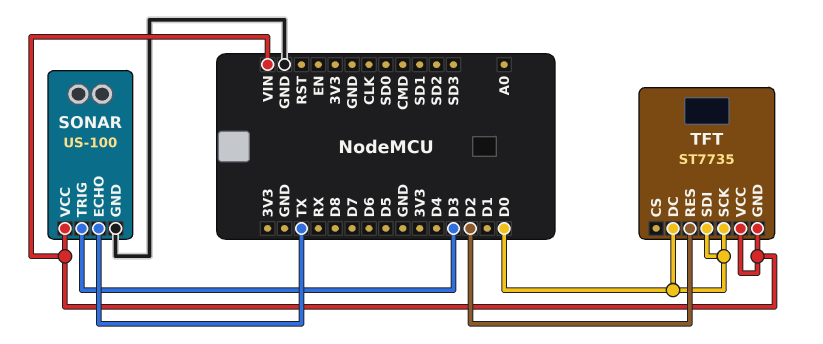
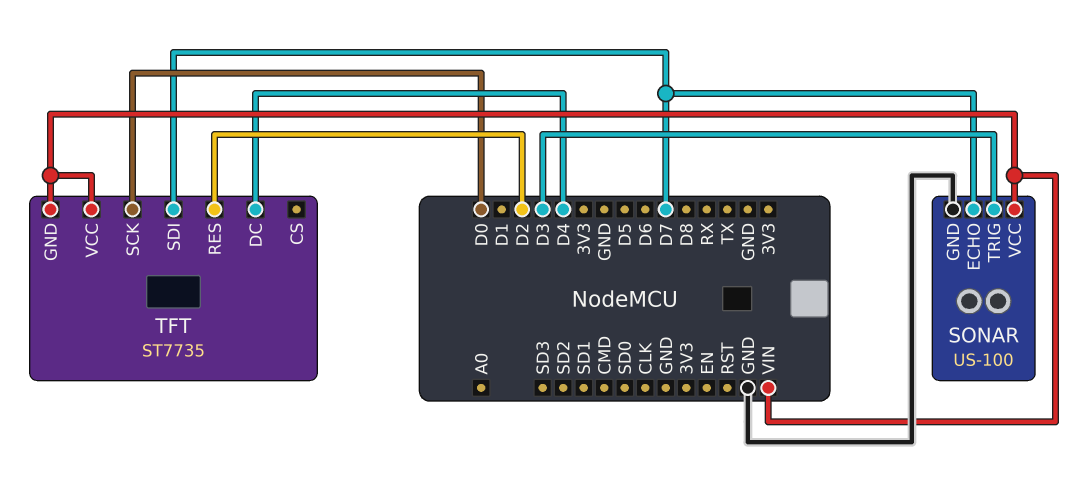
SONAR pin ECHO: TX -> D7
TFT pin DC: D0 -> D4
TFT pin SDI: D0 -> D7

